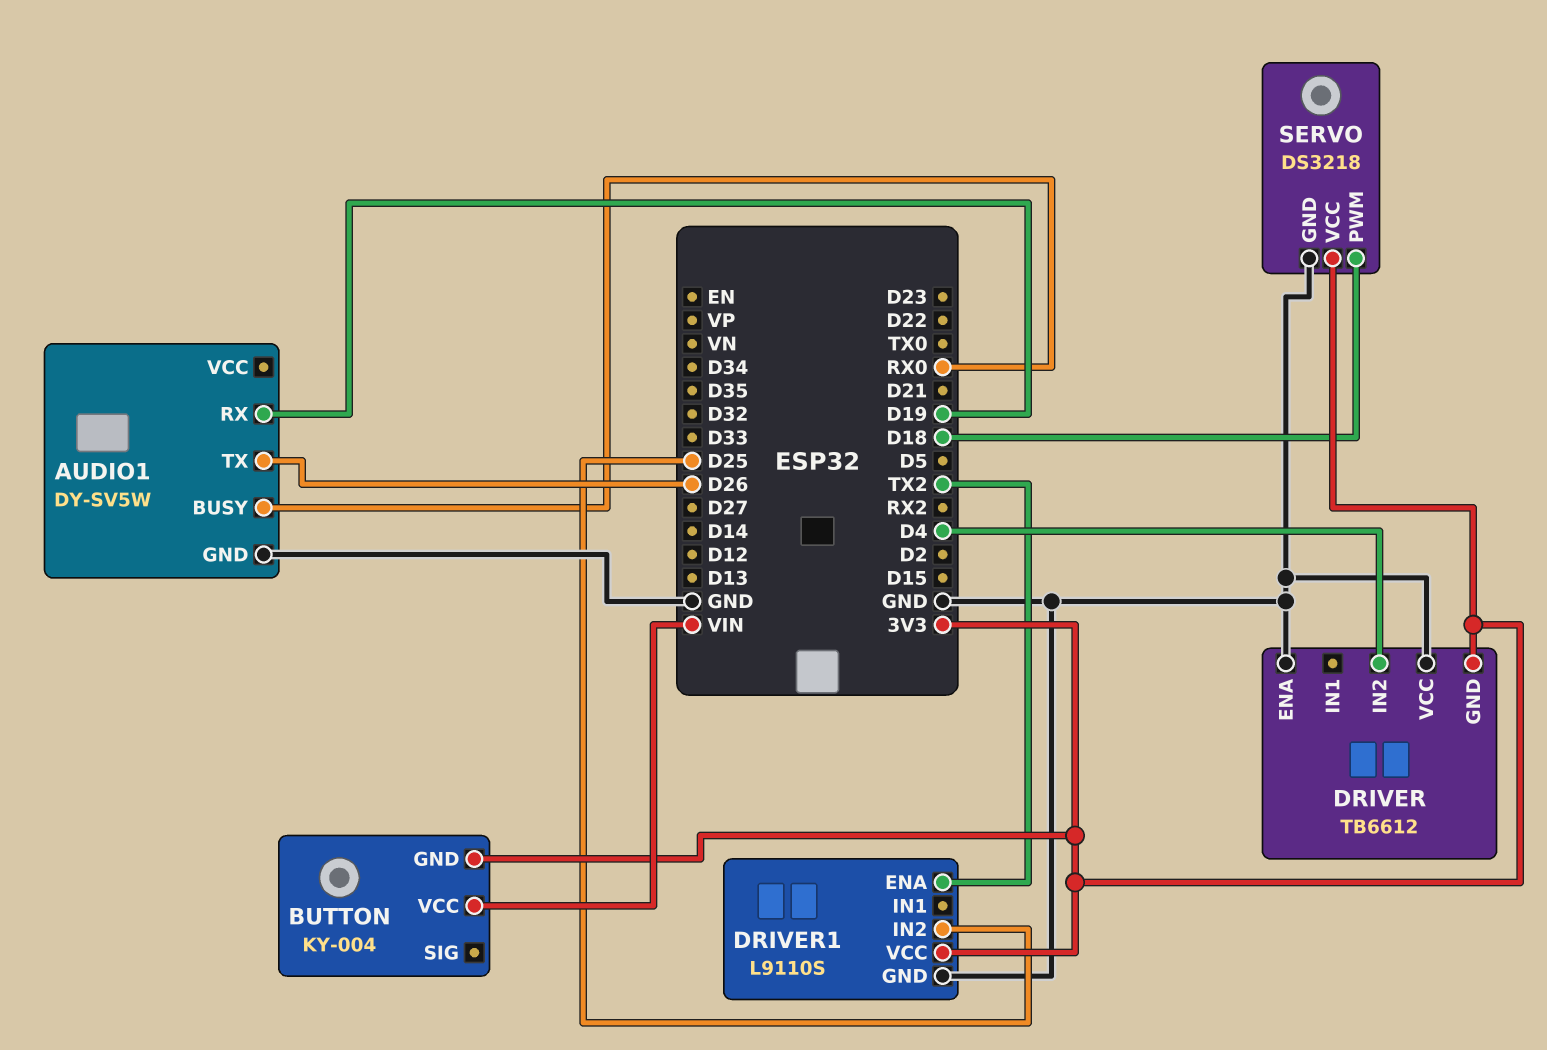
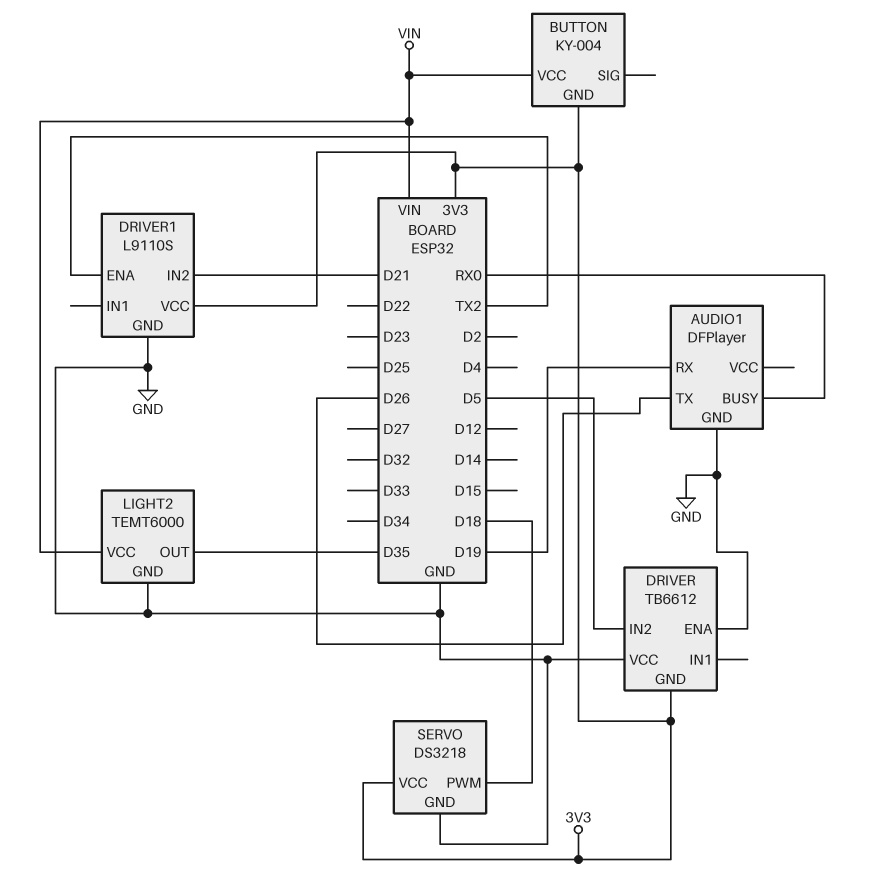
AUDIO1: DY-SV5W -> DFPlayer
DRIVER pin IN2: D4 -> D5
DRIVER1 pin IN2: D25 -> D21
LIGHT2: none -> TEMT6000
LIGHT2 pin GND: none -> GND
LIGHT2 pin OUT: none -> D35
LIGHT2 pin VCC: none -> VIN

